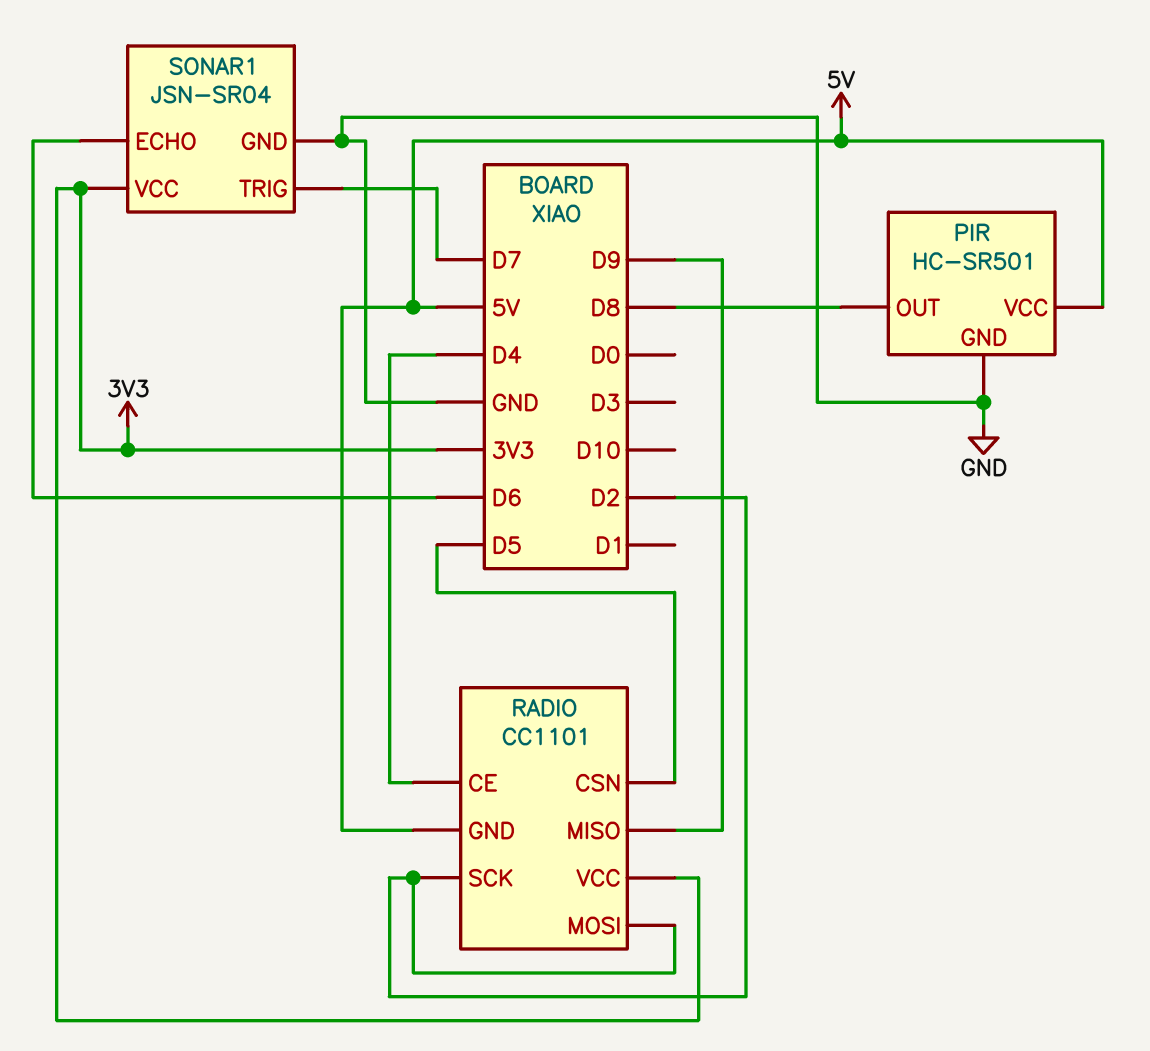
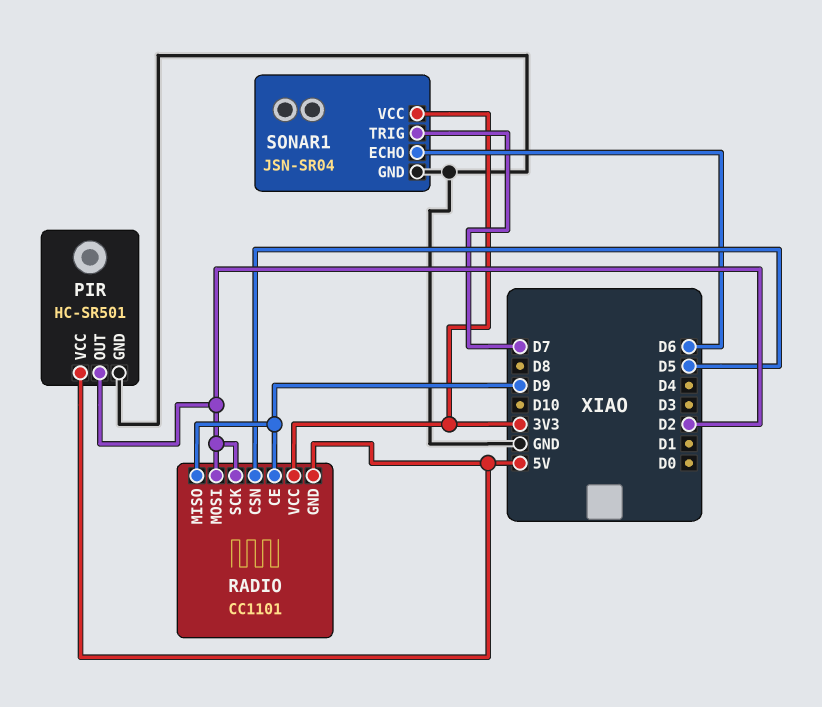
PIR pin OUT: D8 -> D2
RADIO pin CE: D4 -> D9

